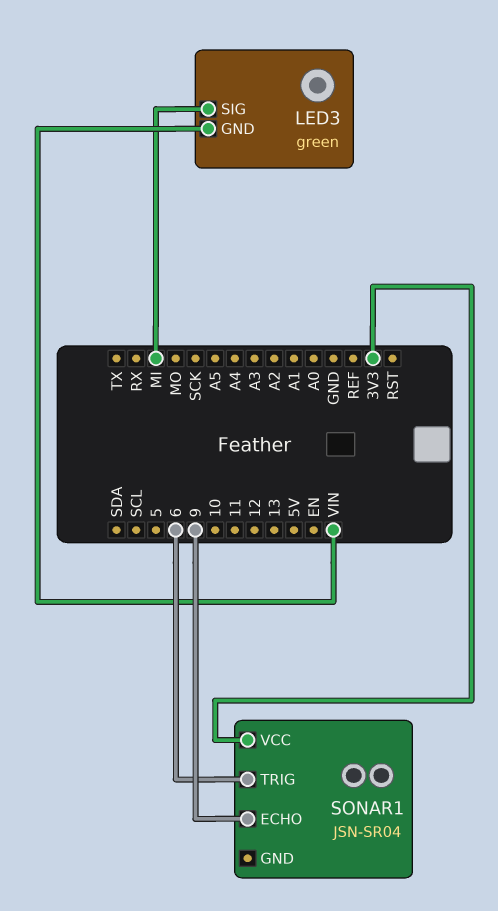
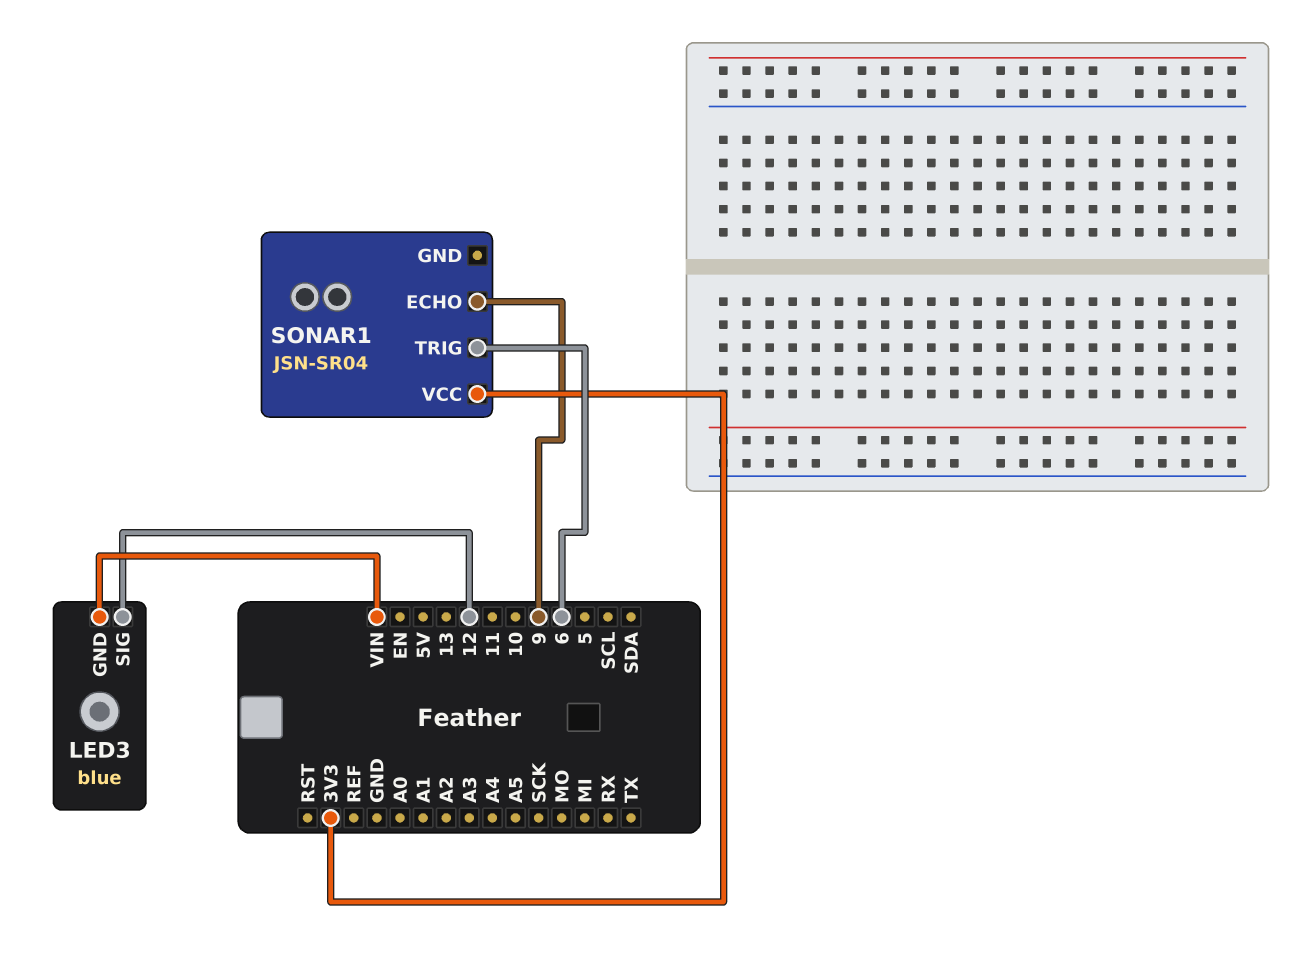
LED3: green -> blue
LED3 pin SIG: MI -> 12

